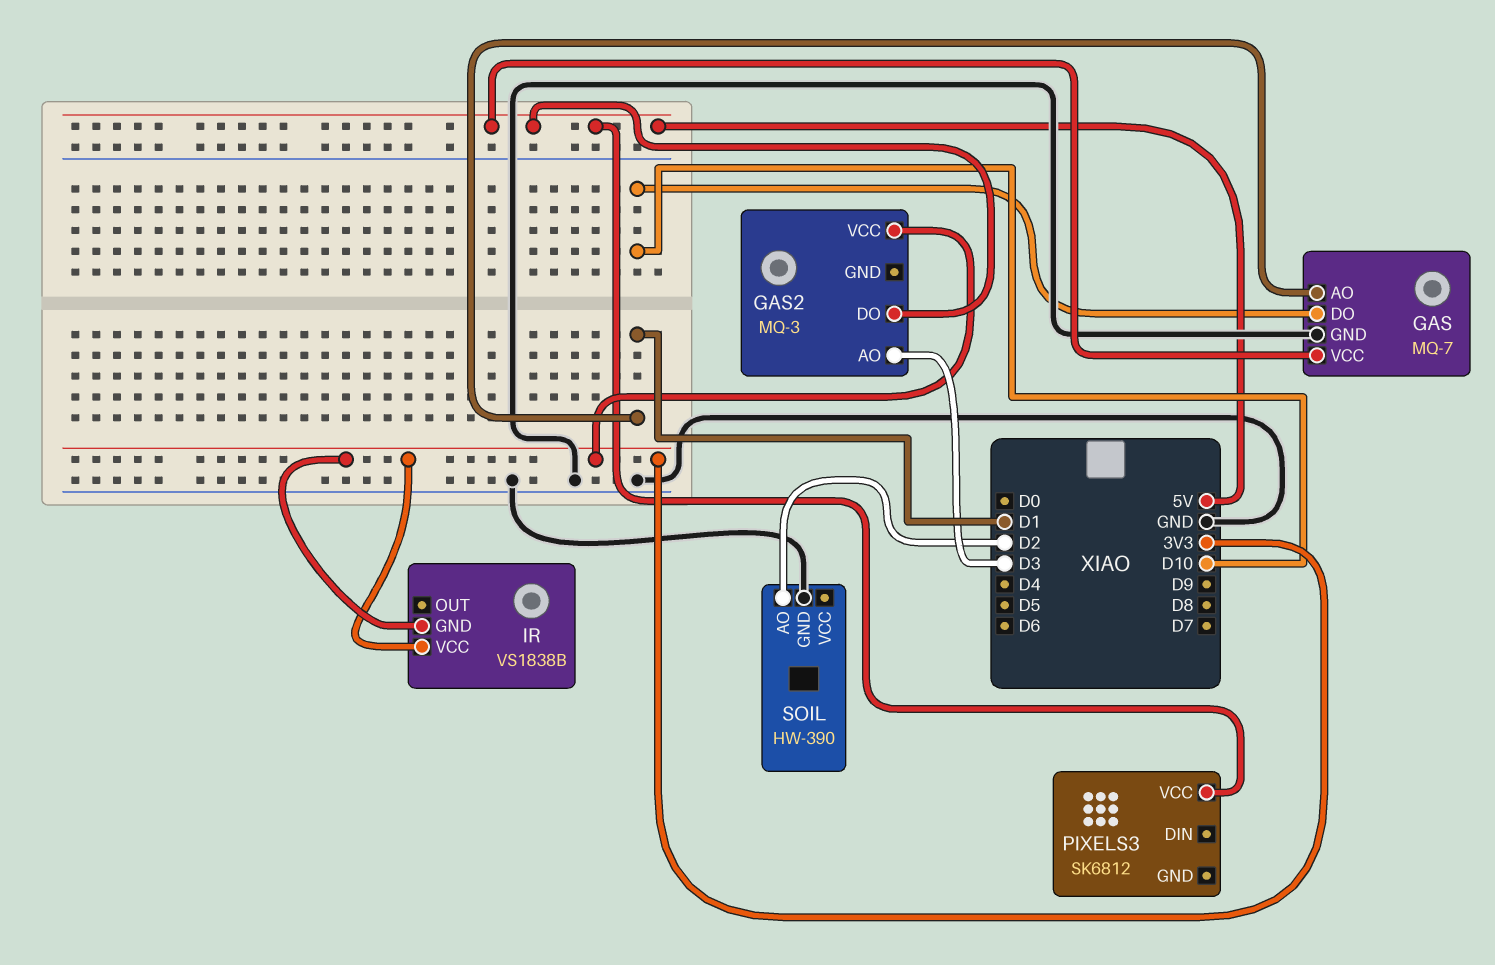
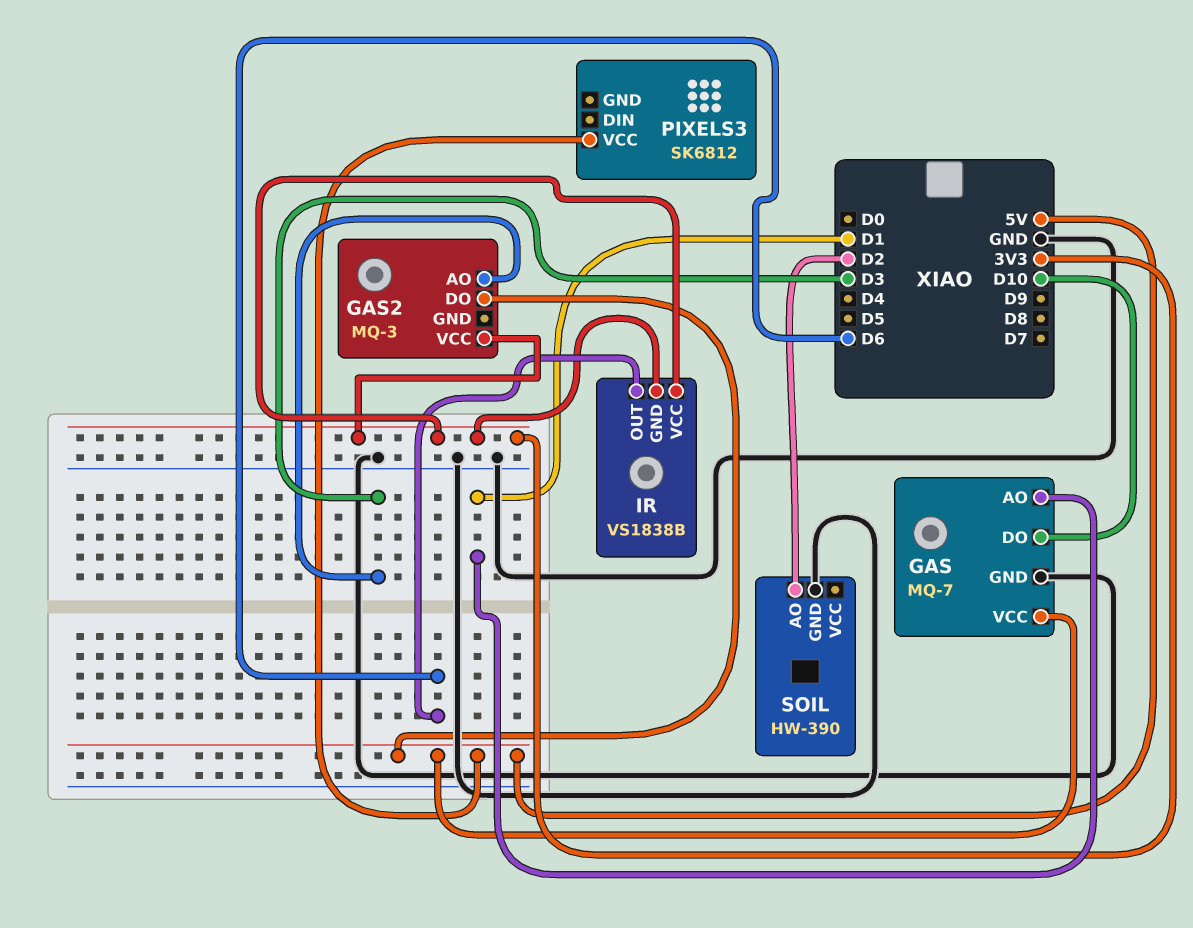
IR pin OUT: none -> D6

